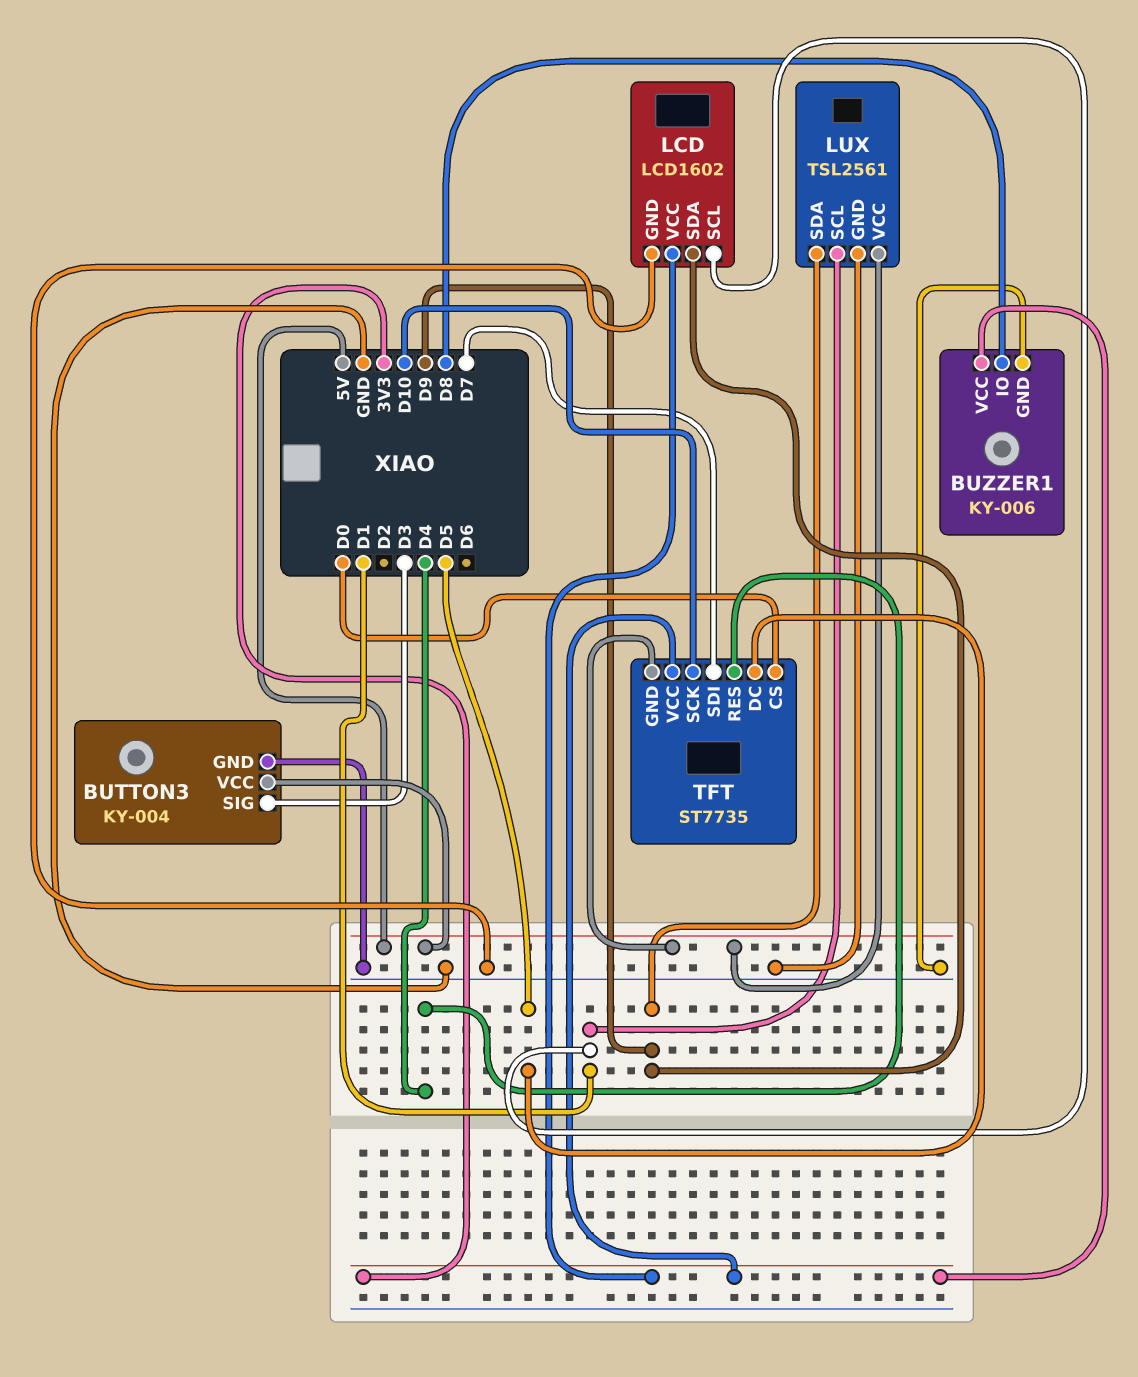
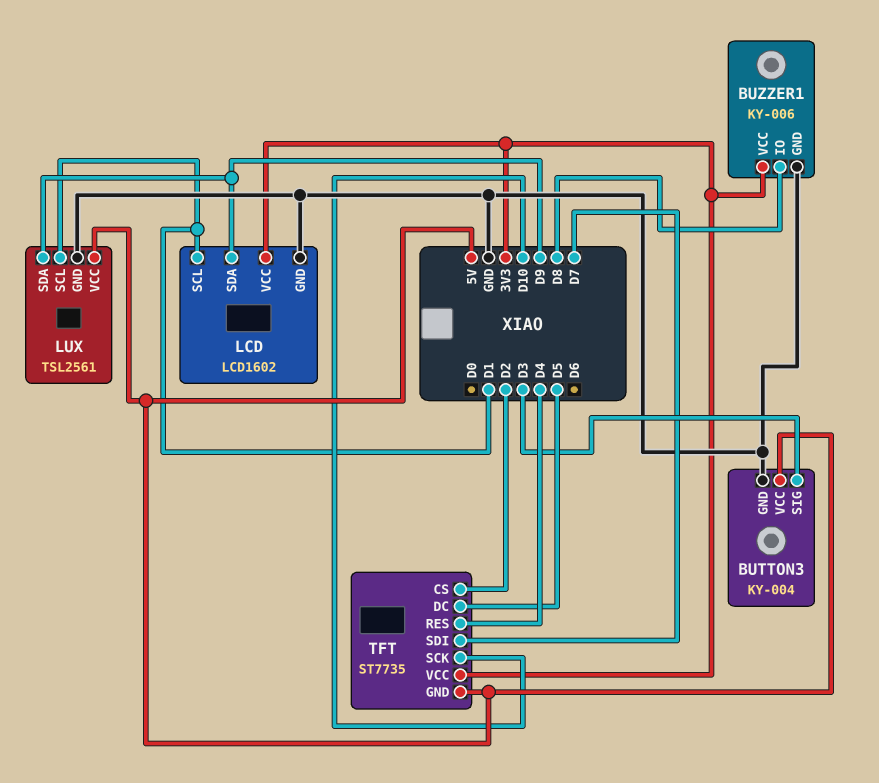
TFT pin CS: D0 -> D2

